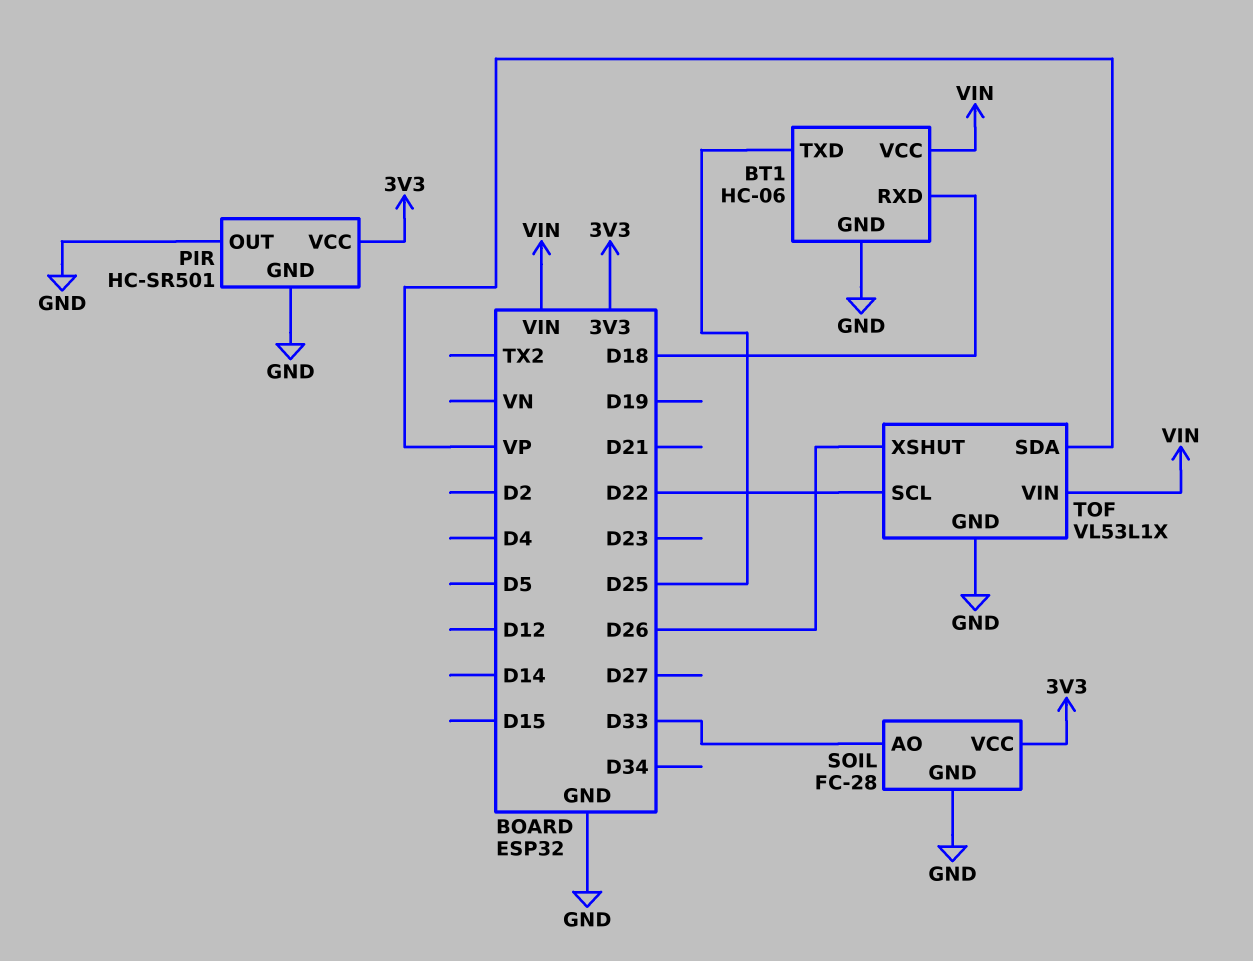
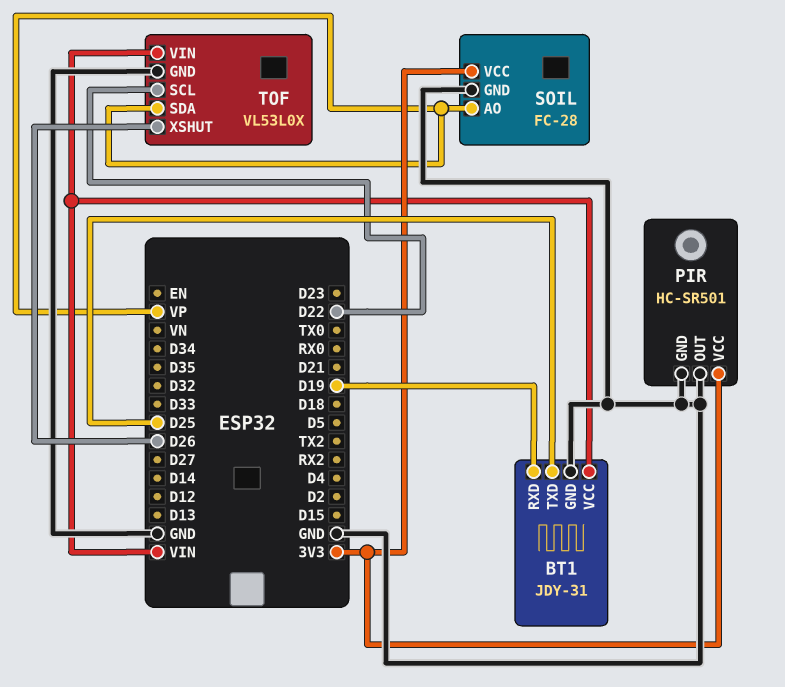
BT1: HC-06 -> JDY-31
BT1 pin RXD: D18 -> D19
SOIL pin AO: D33 -> VP
TOF: VL53L1X -> VL53L0X

